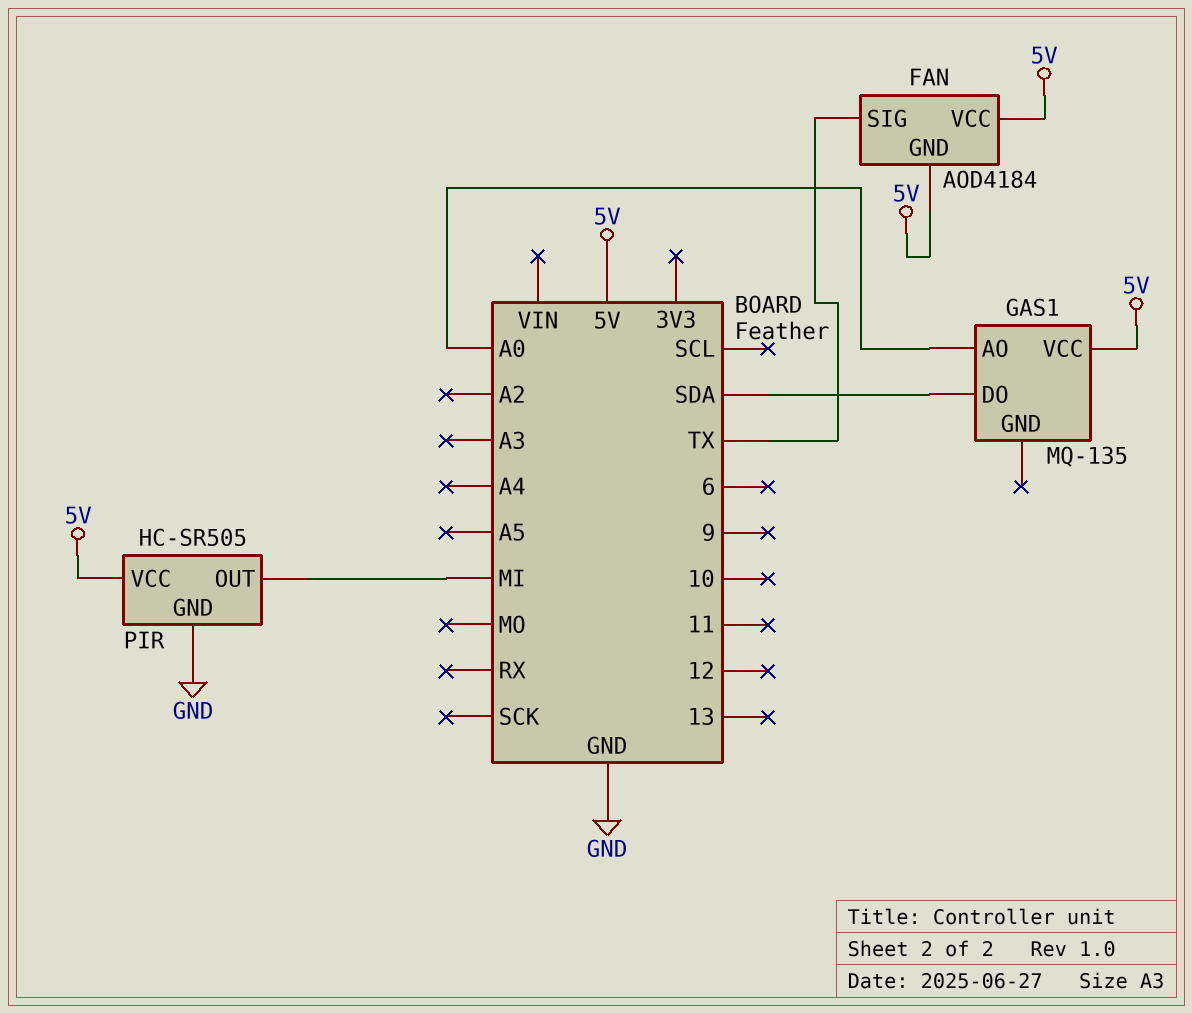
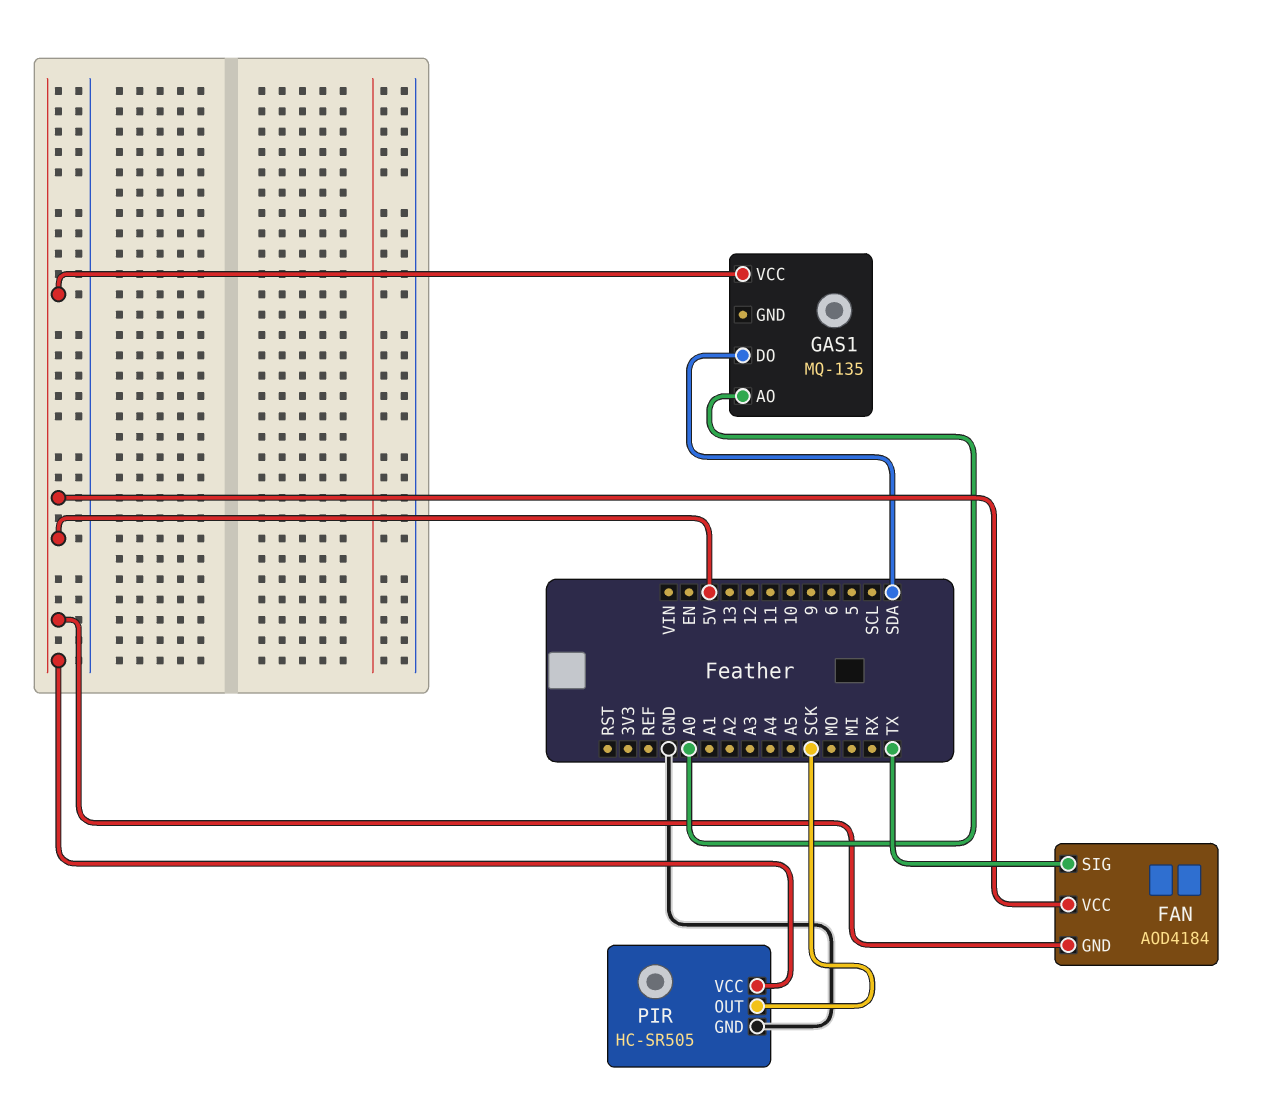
PIR pin OUT: MI -> SCK

